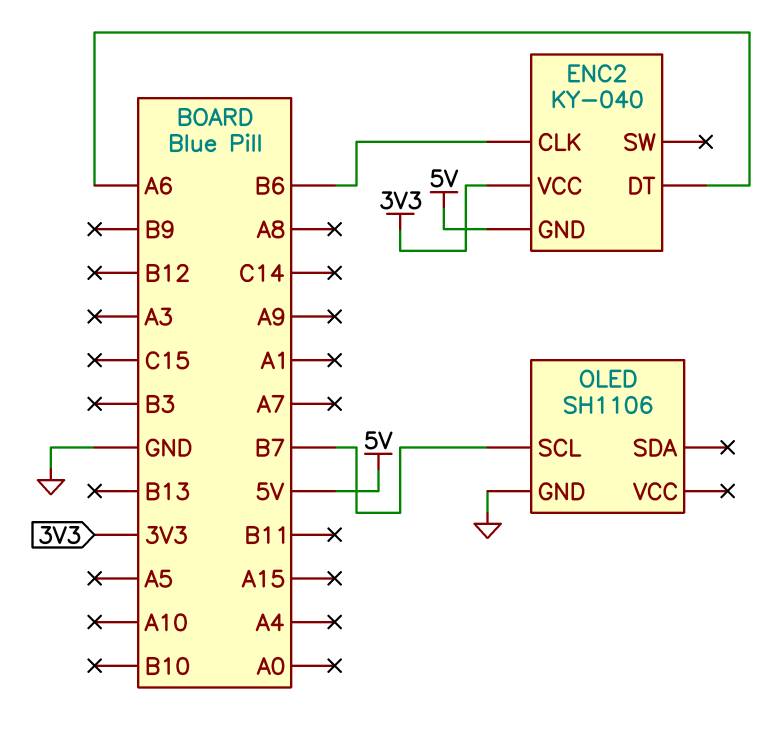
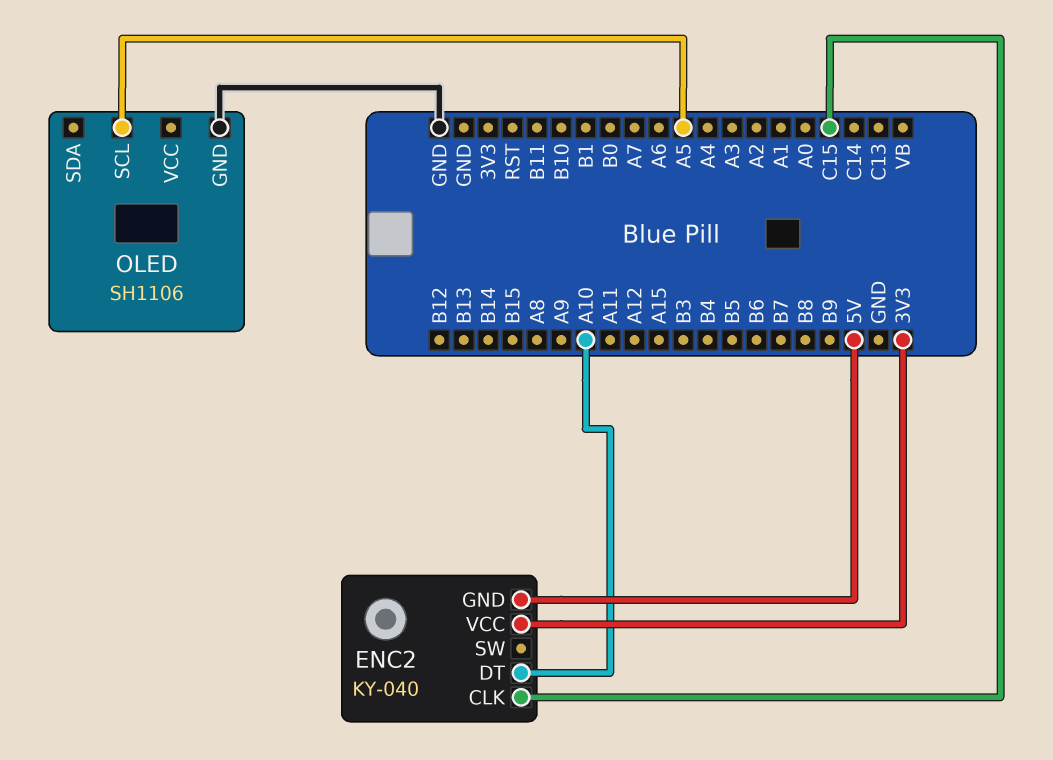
ENC2 pin CLK: B6 -> C15
ENC2 pin DT: A6 -> A10
OLED pin SCL: B7 -> A5

